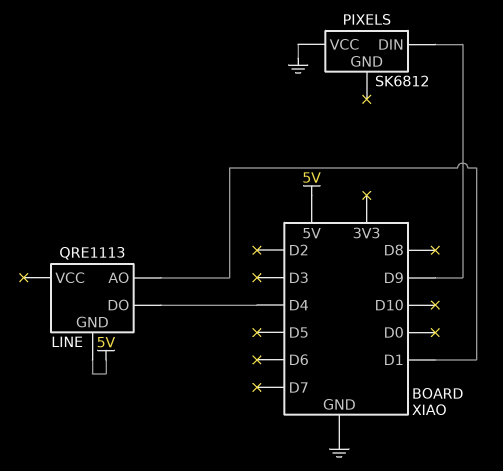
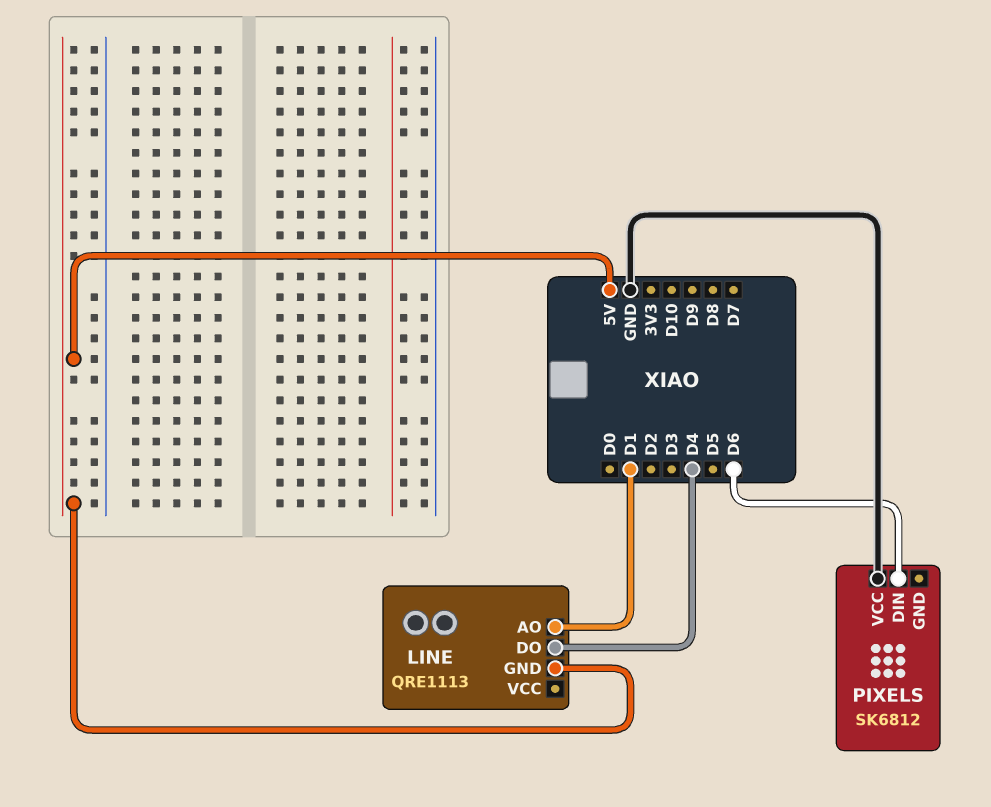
PIXELS pin DIN: D9 -> D6

